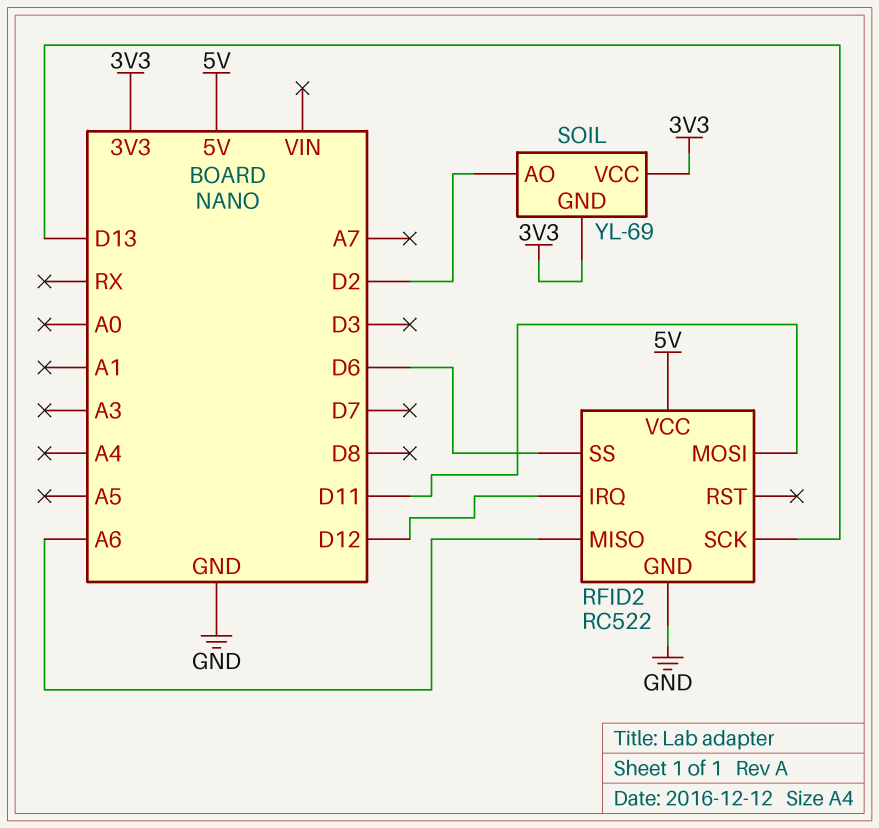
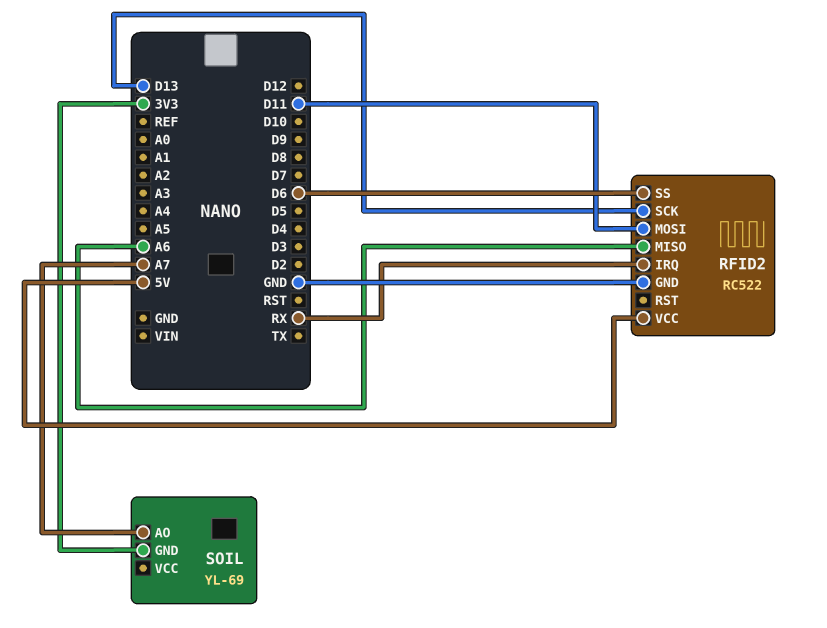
RFID2 pin IRQ: D12 -> RX
SOIL pin AO: D2 -> A7
SOIL pin VCC: 3V3 -> none

